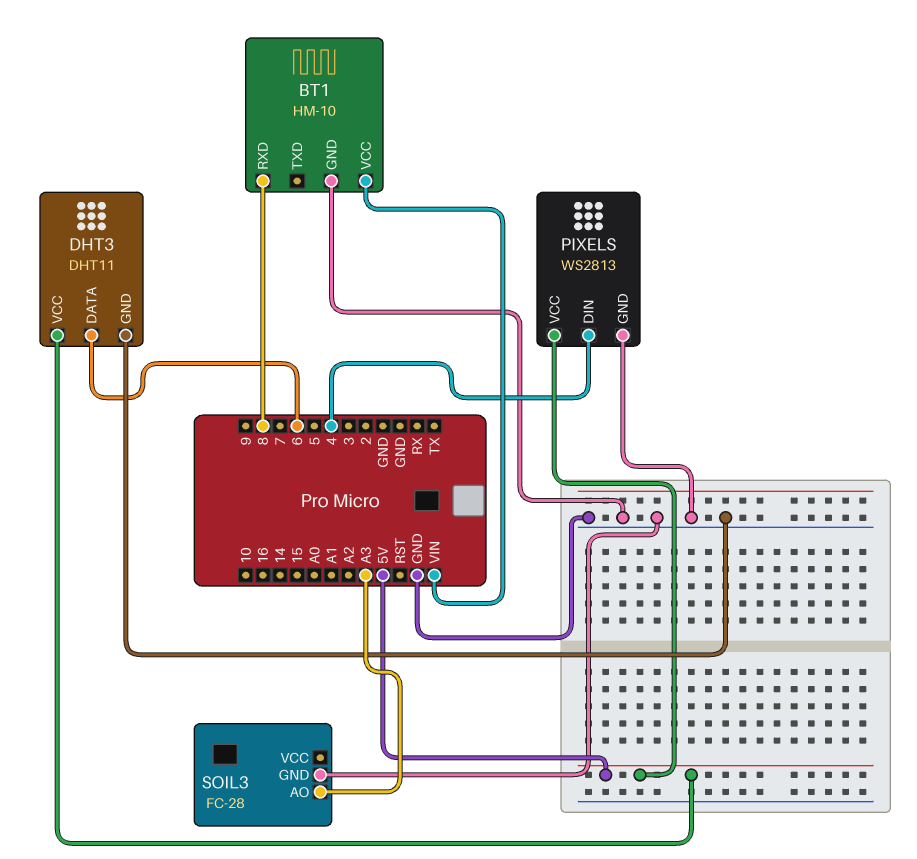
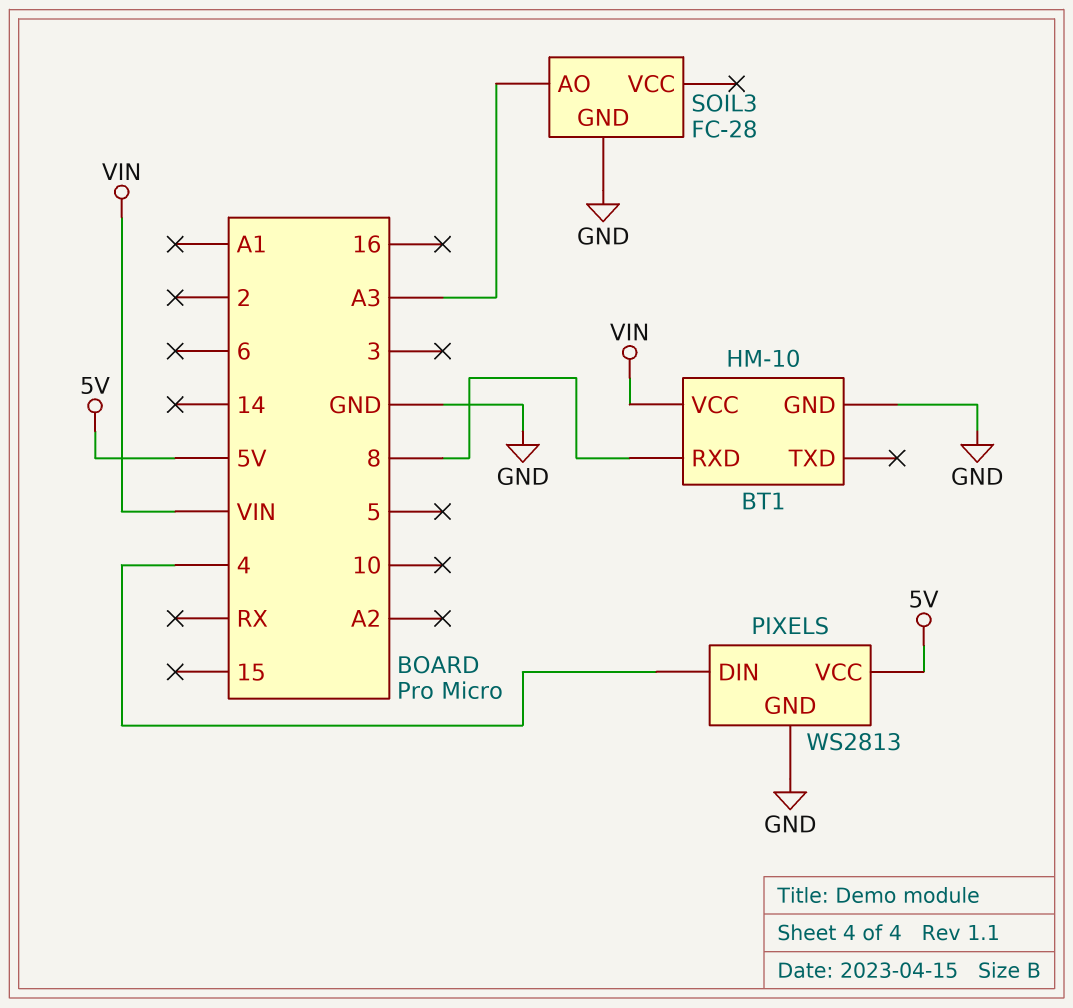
DHT3: DHT11 -> none
DHT3 pin DATA: 6 -> none
DHT3 pin GND: GND -> none
DHT3 pin VCC: 5V -> none

